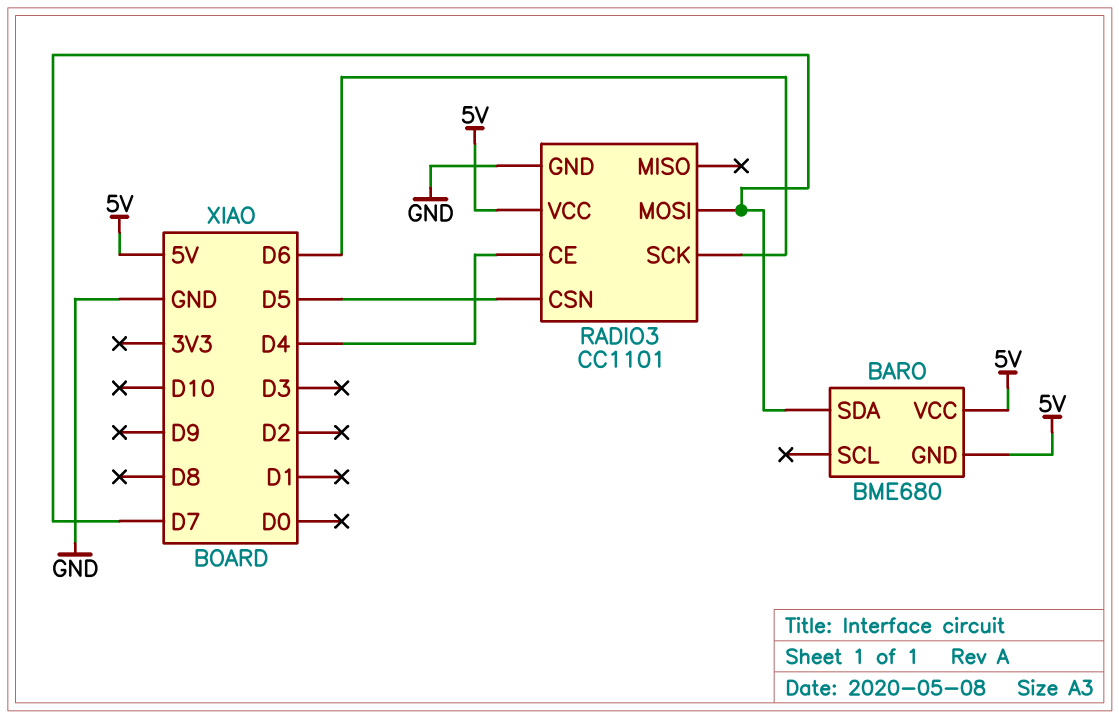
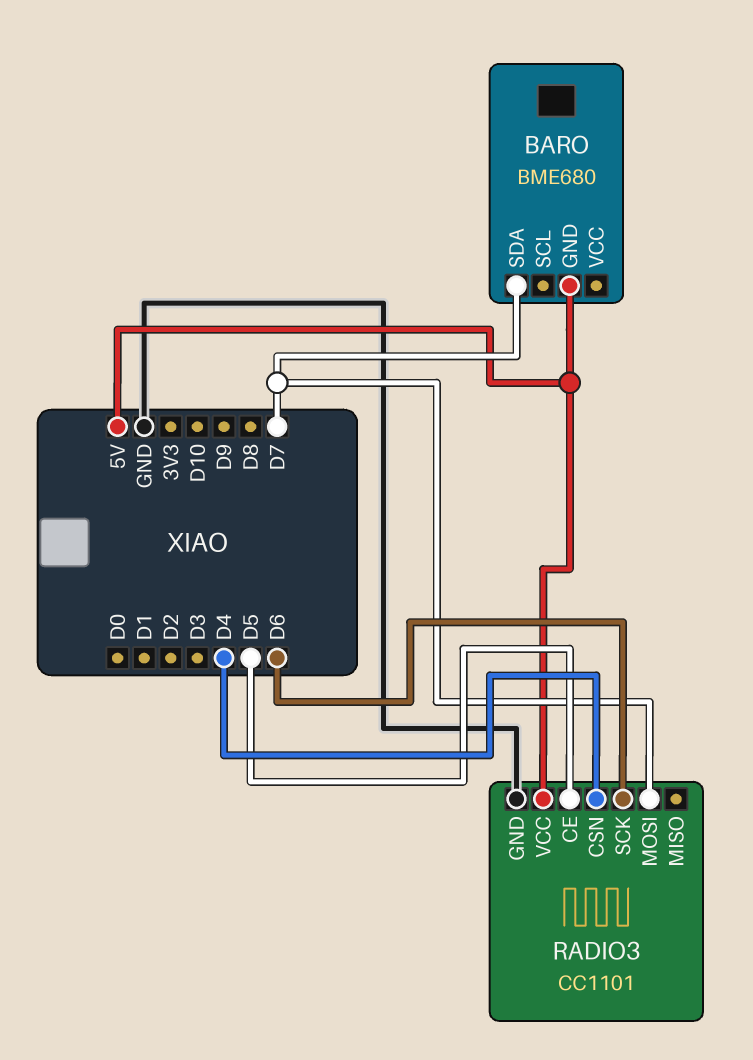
BARO pin VCC: 5V -> none
RADIO3 pin CE: D4 -> D5
RADIO3 pin CSN: D5 -> D4

